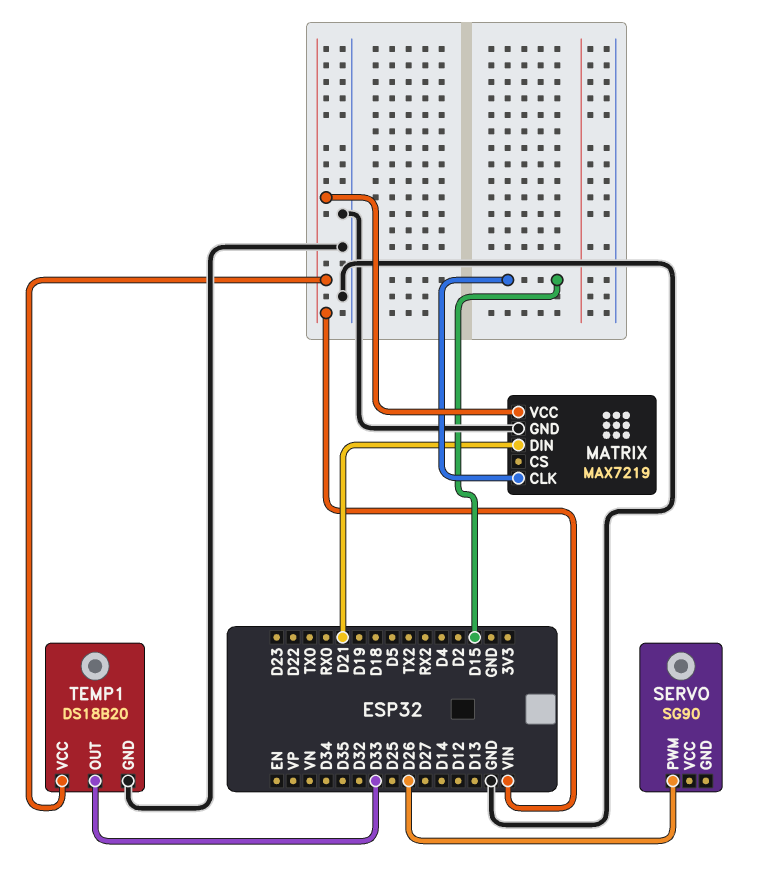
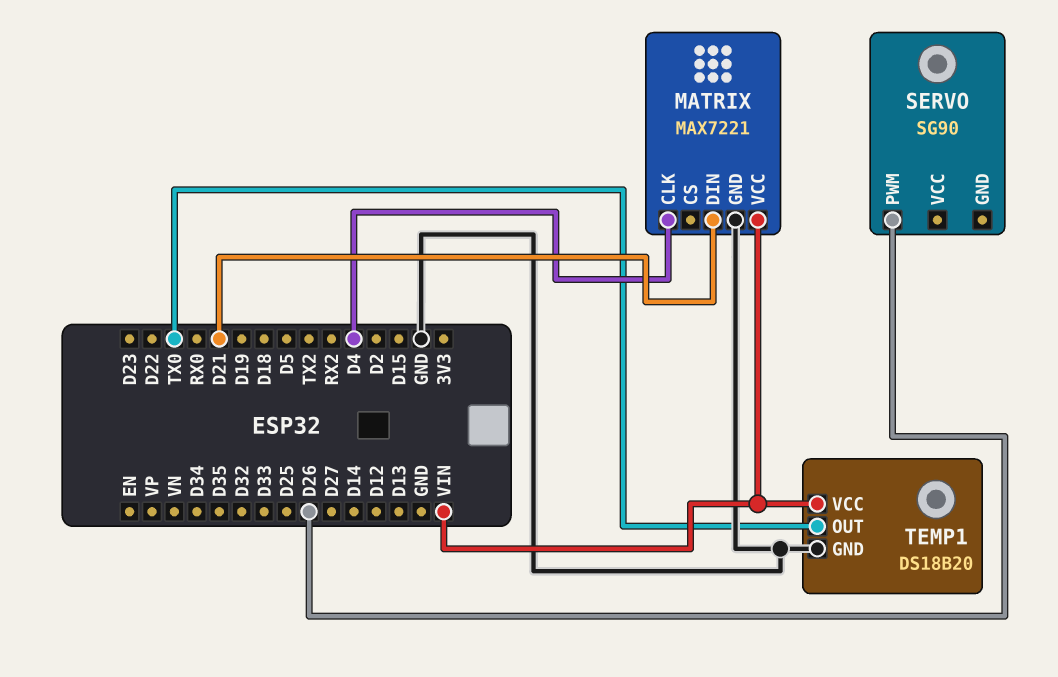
MATRIX: MAX7219 -> MAX7221
MATRIX pin CLK: D15 -> D4
TEMP1 pin OUT: D33 -> TX0

